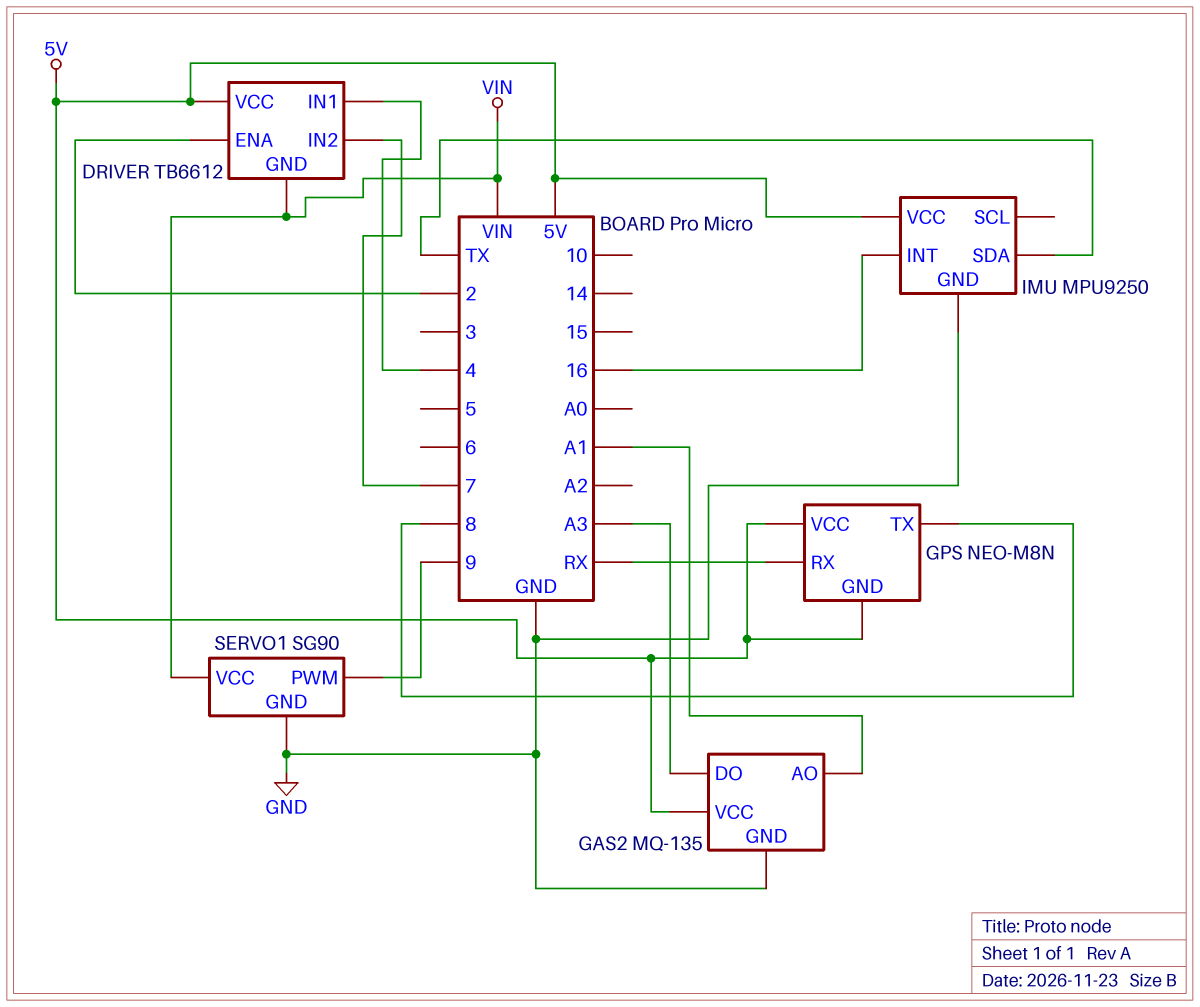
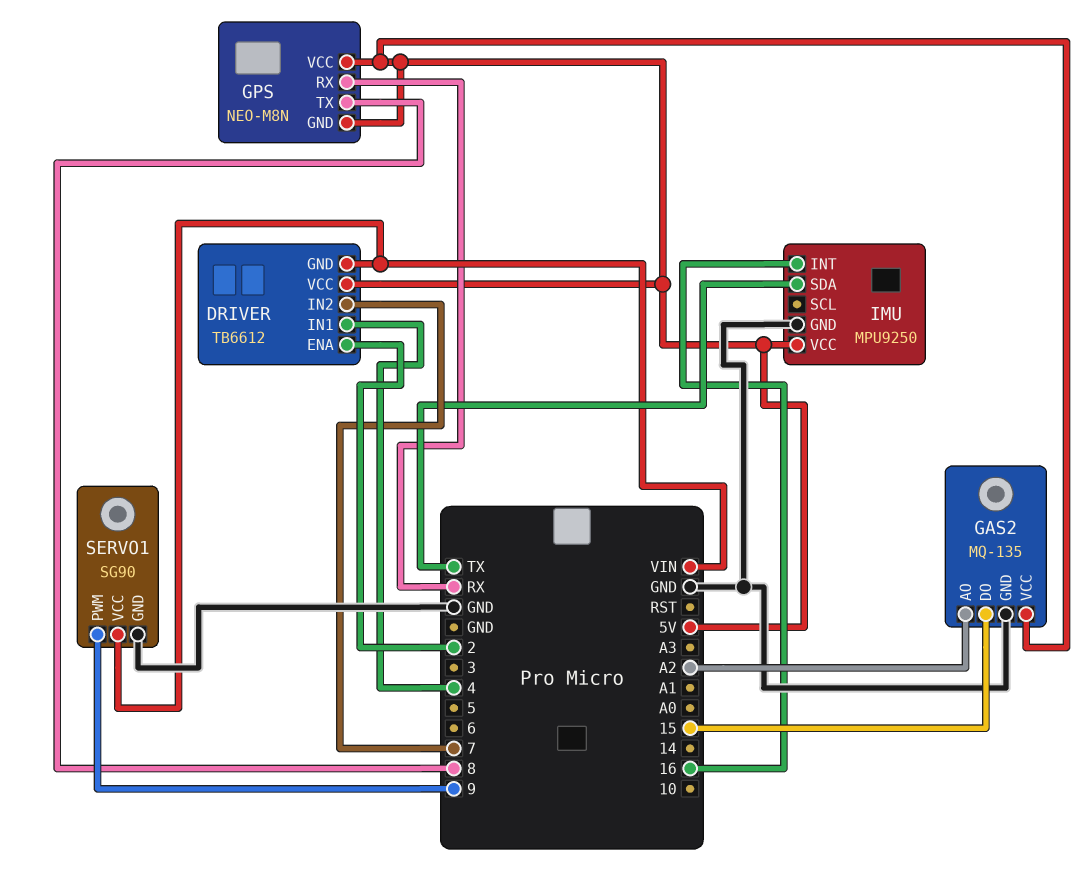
GAS2 pin AO: A1 -> A2
GAS2 pin DO: A3 -> 15

